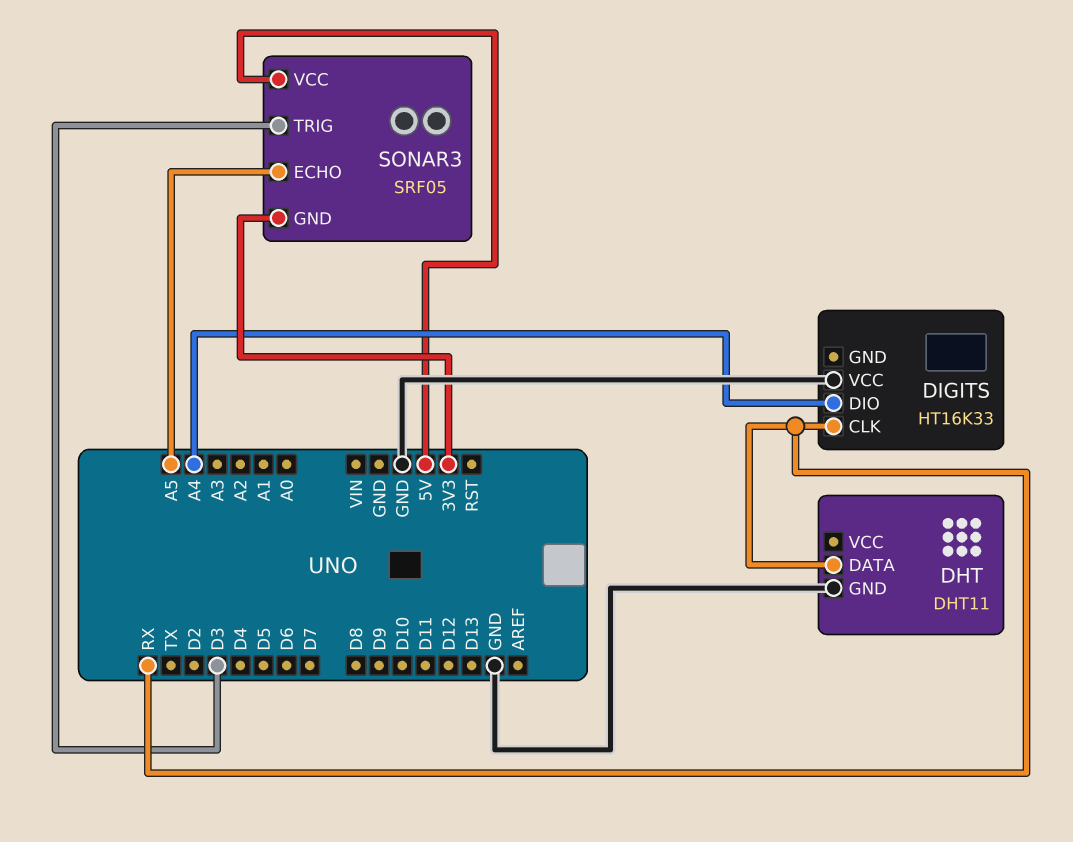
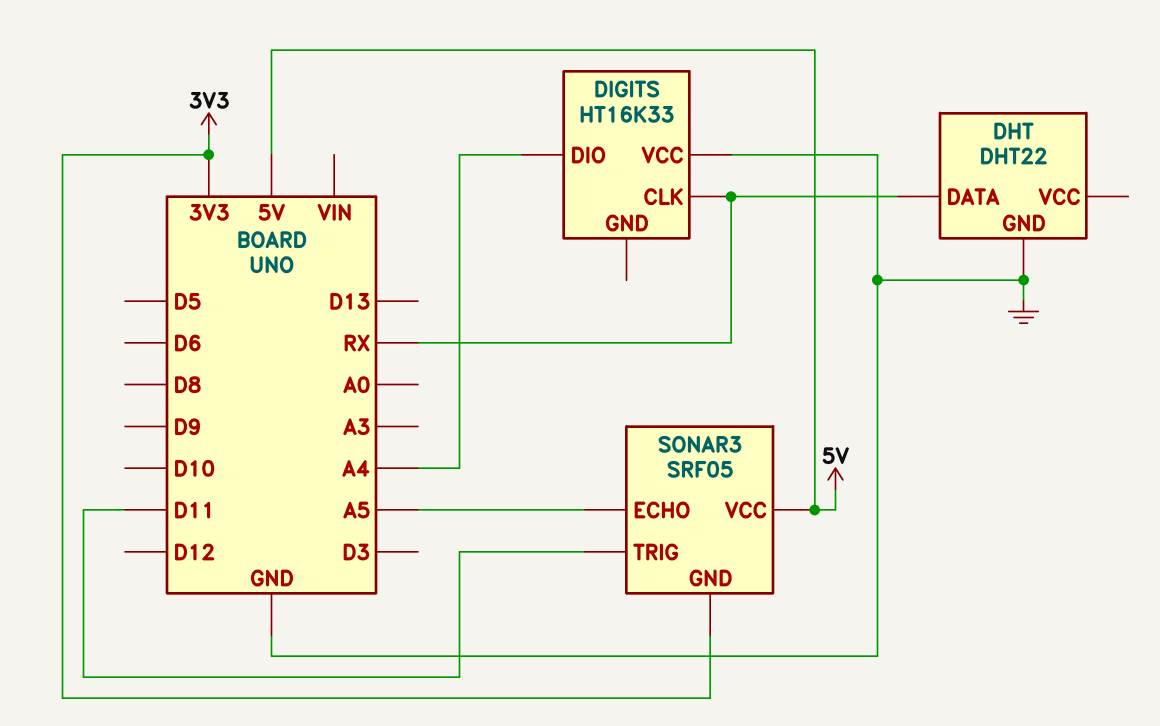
DHT: DHT11 -> DHT22
SONAR3 pin TRIG: D3 -> D11

